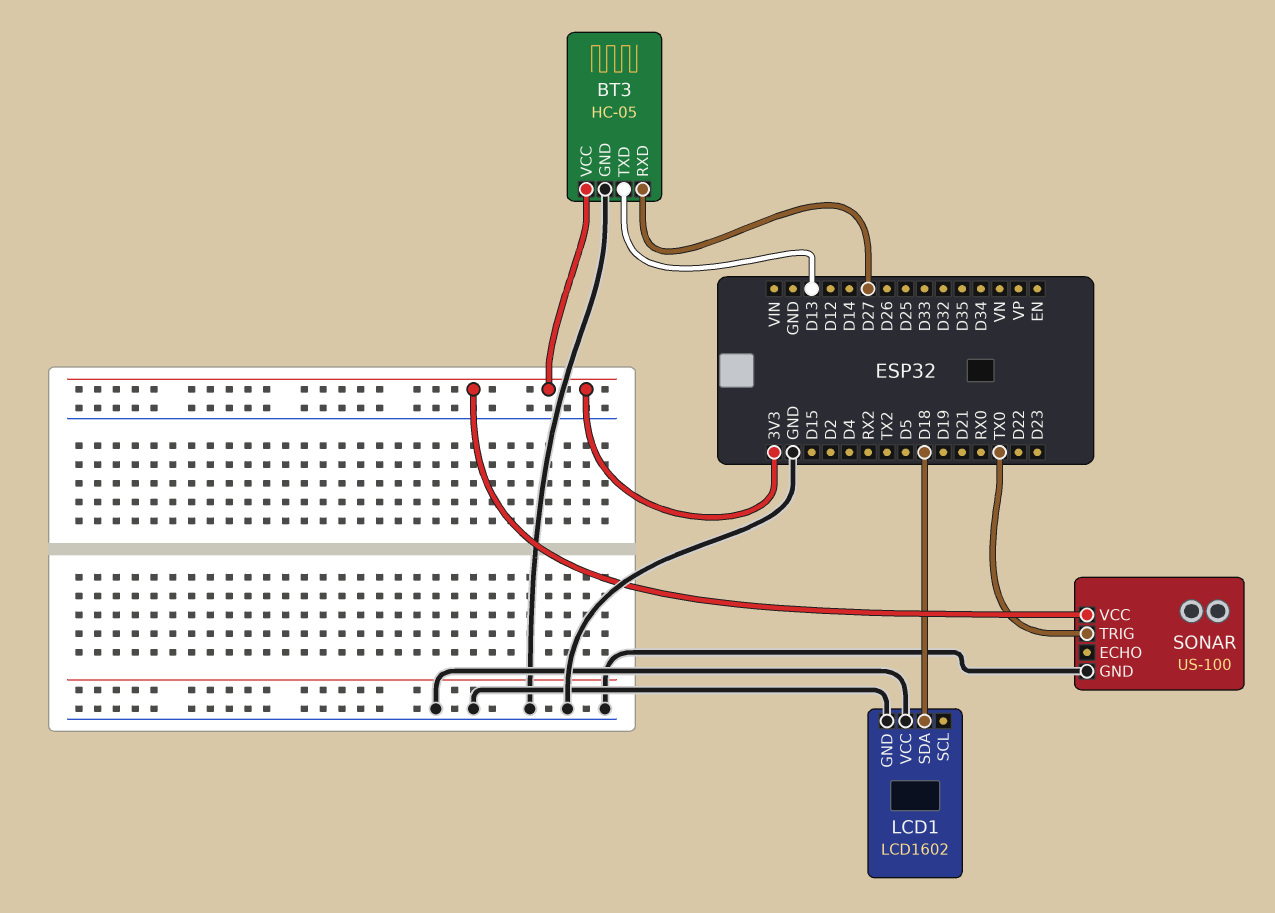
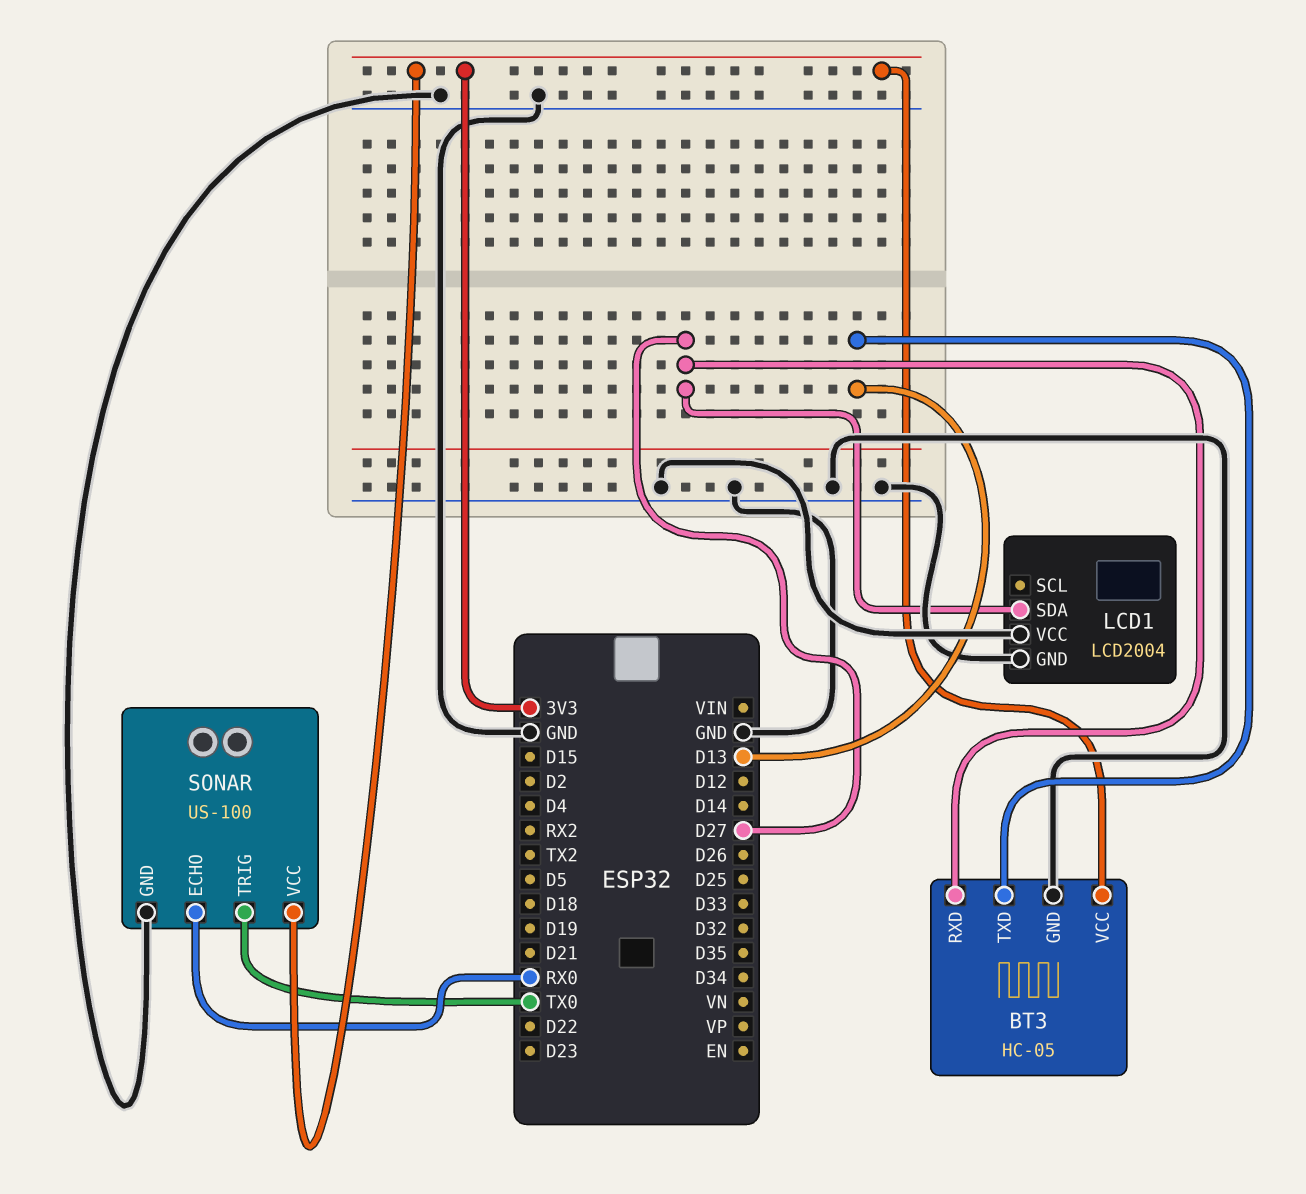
LCD1: LCD1602 -> LCD2004
LCD1 pin SDA: D18 -> D27
SONAR pin ECHO: none -> RX0

